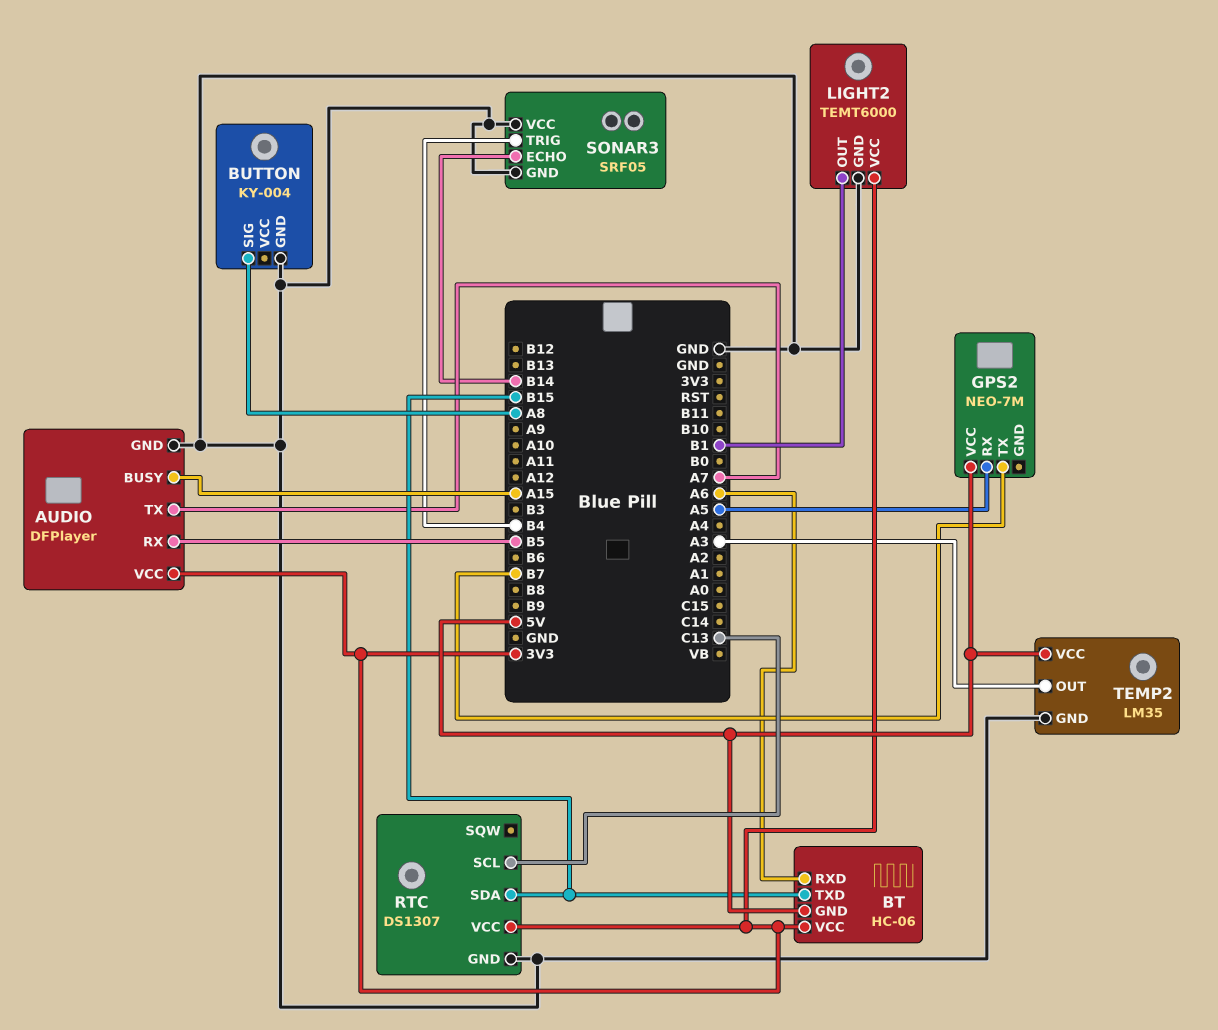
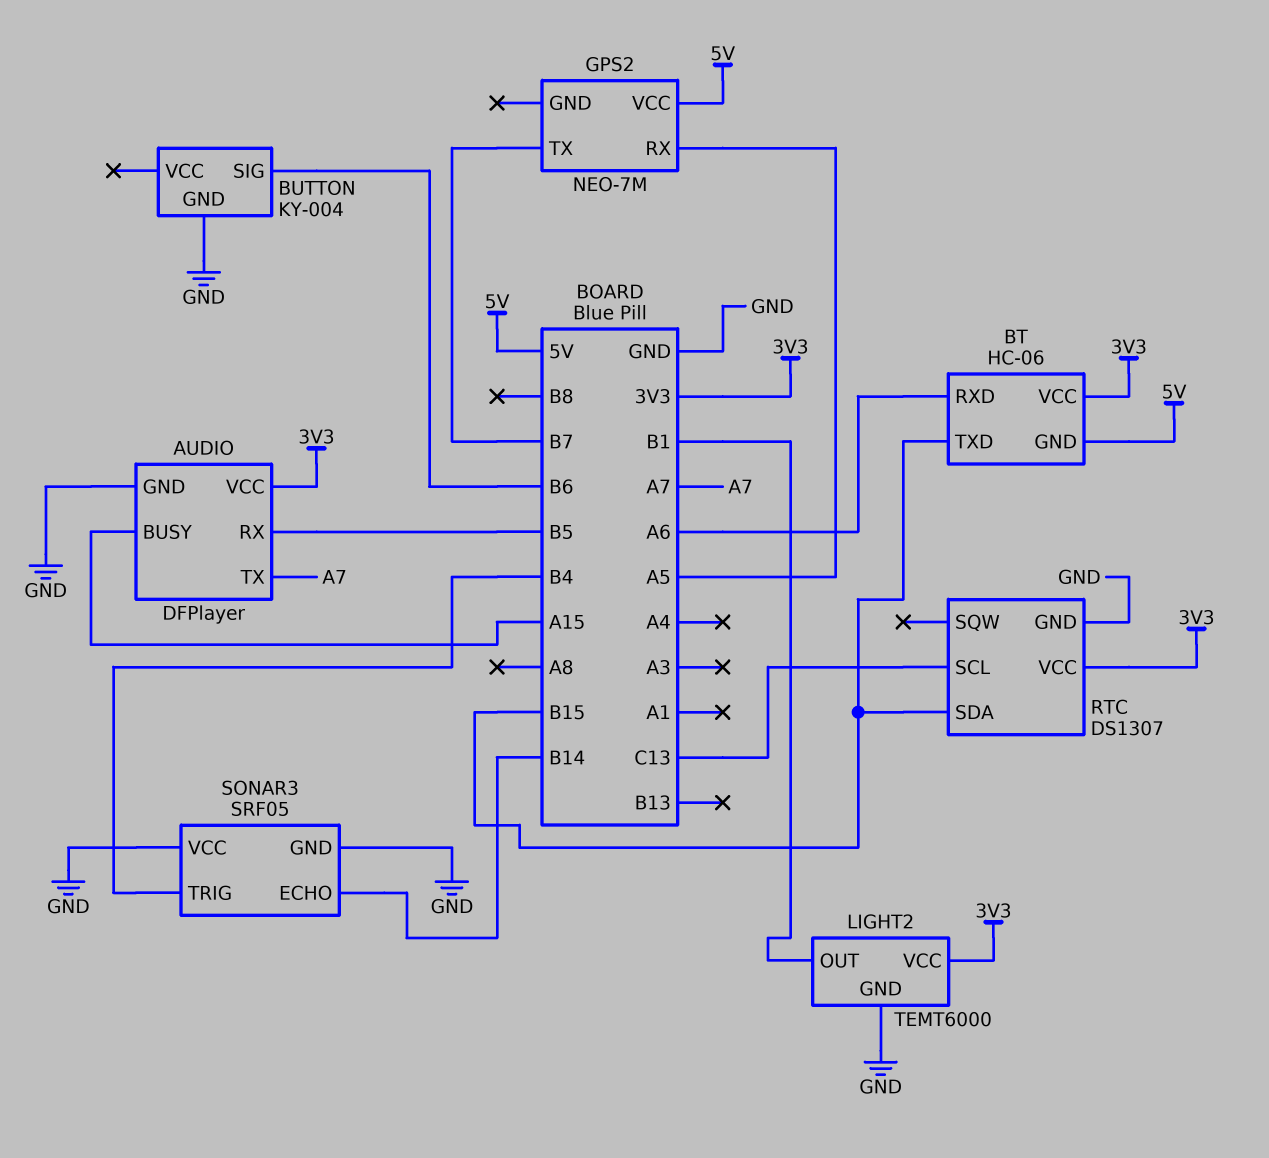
BUTTON pin SIG: A8 -> B6
TEMP2: LM35 -> none
TEMP2 pin GND: GND -> none
TEMP2 pin OUT: A3 -> none
TEMP2 pin VCC: 5V -> none

